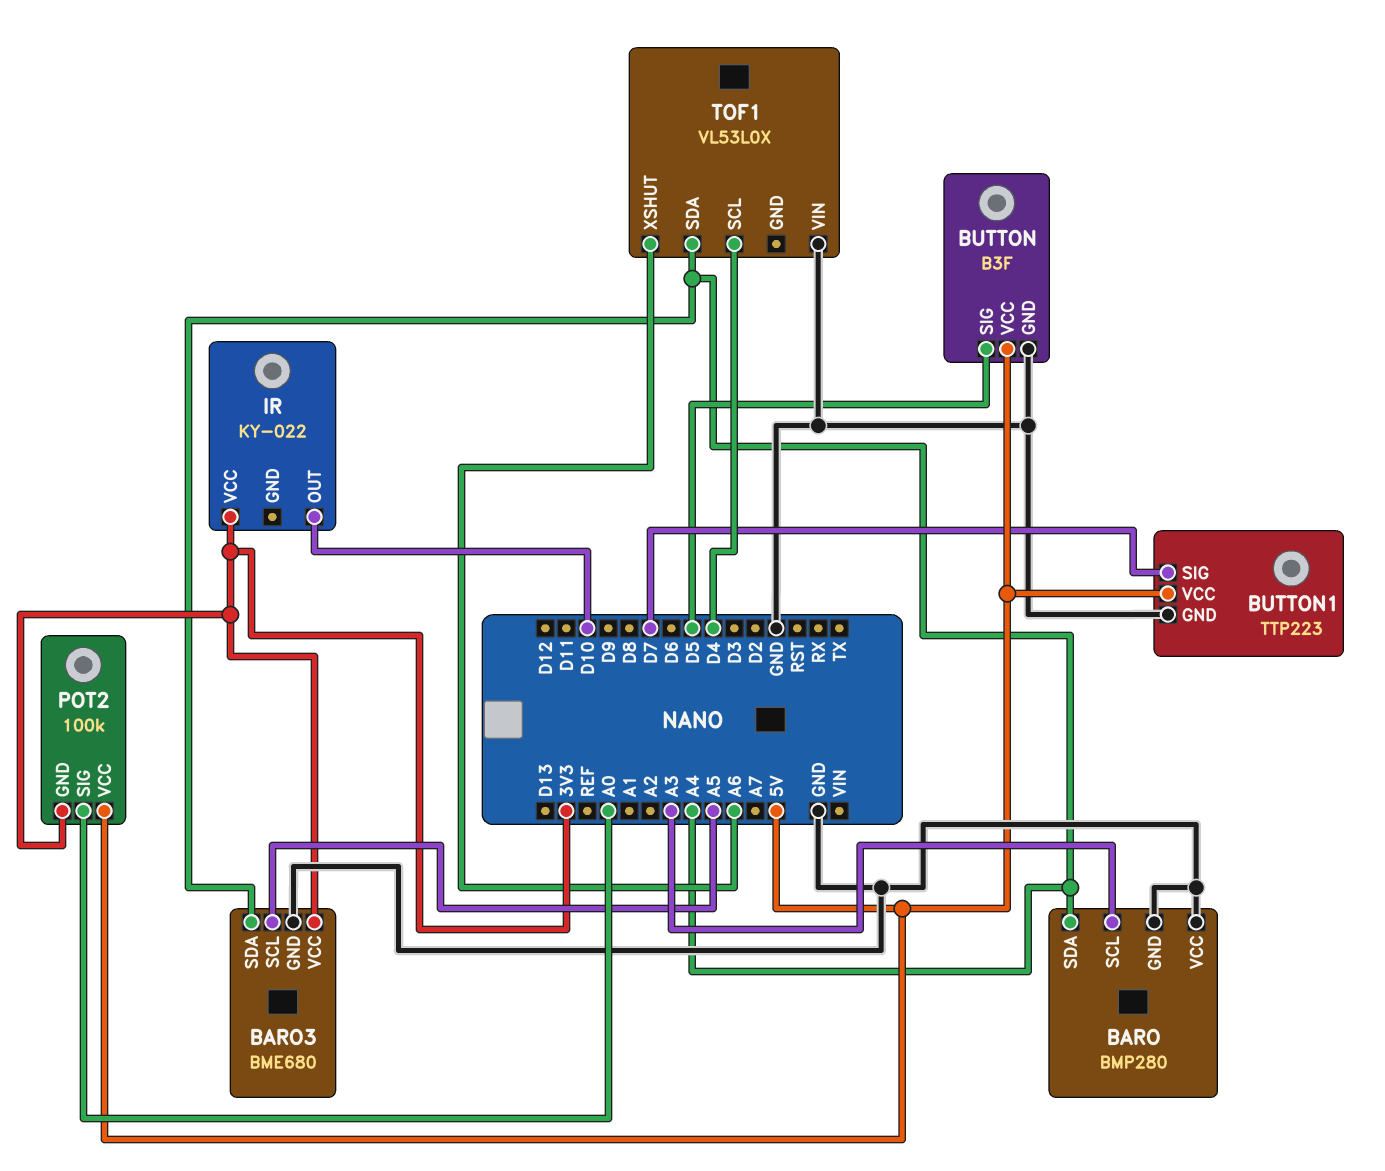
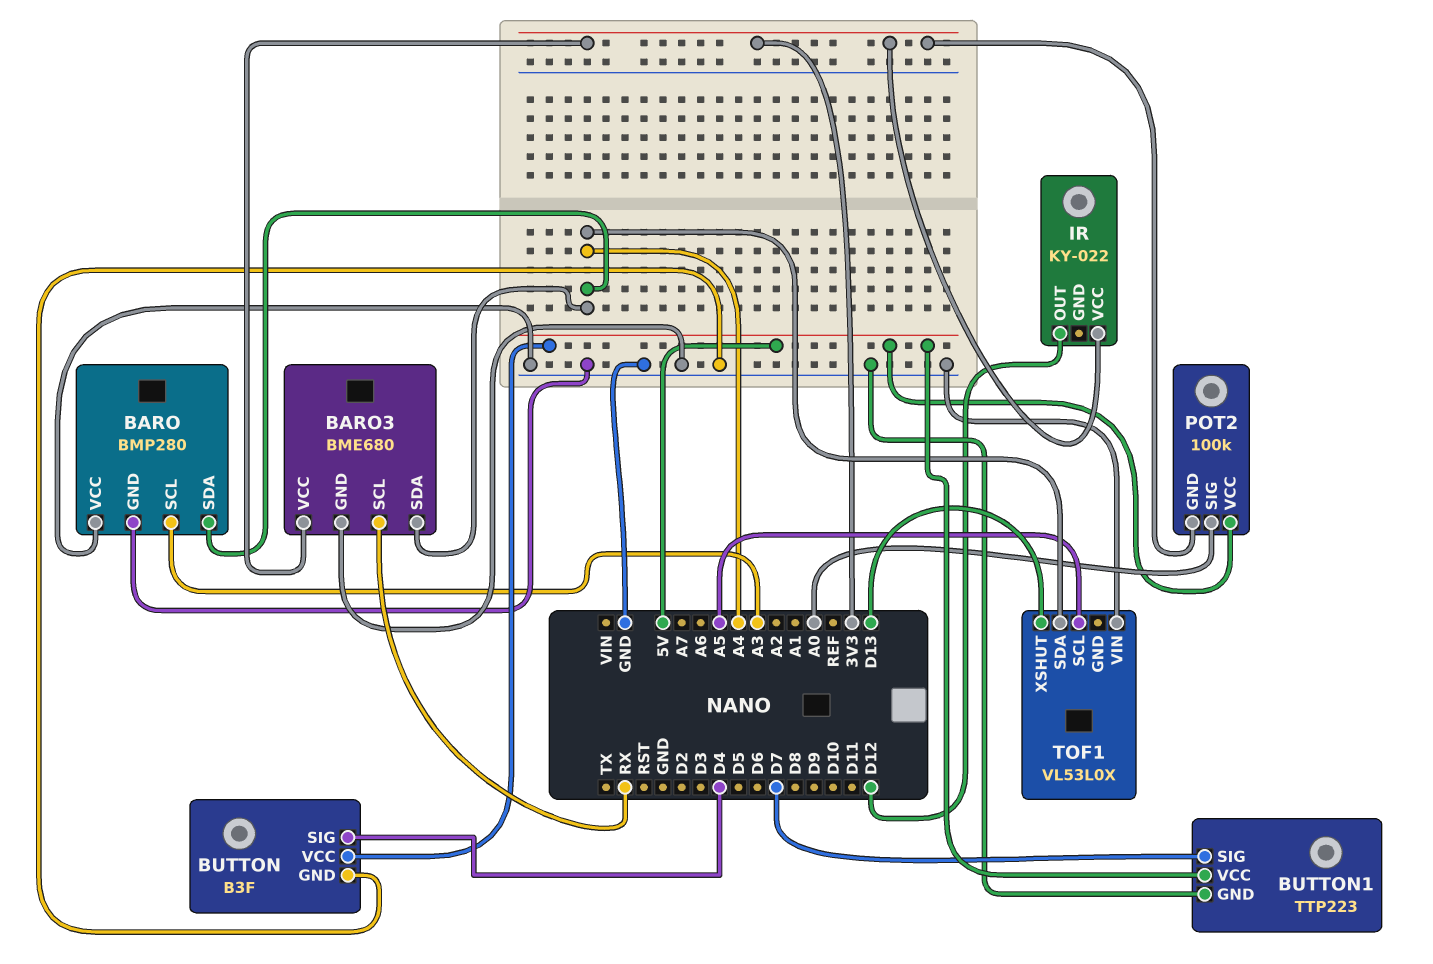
BARO3 pin SCL: A5 -> RX
BUTTON pin SIG: D5 -> D4
IR pin OUT: D10 -> D12
TOF1 pin SCL: D4 -> A5
TOF1 pin XSHUT: A6 -> D13

